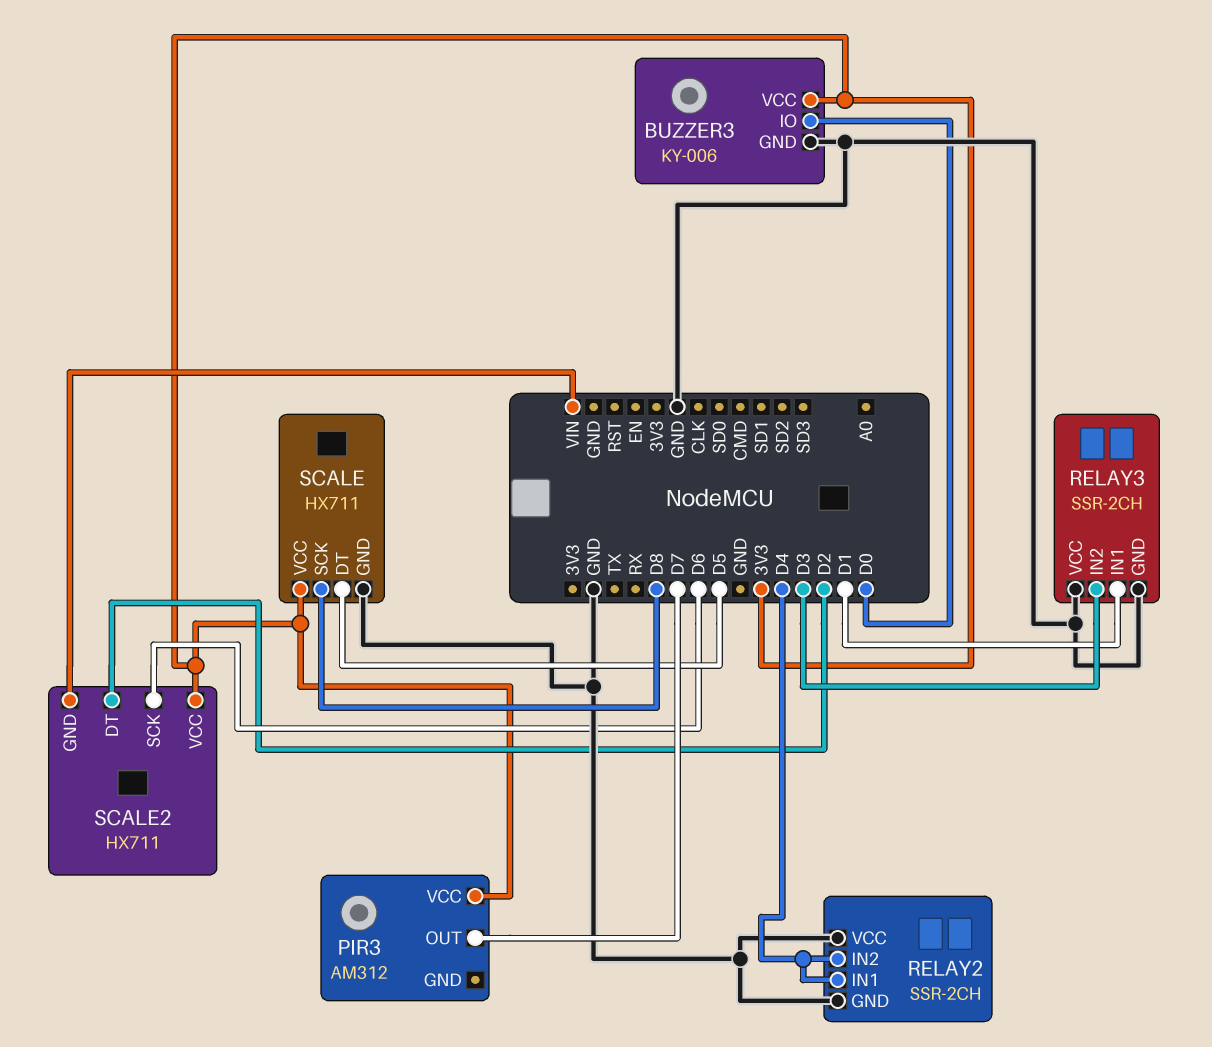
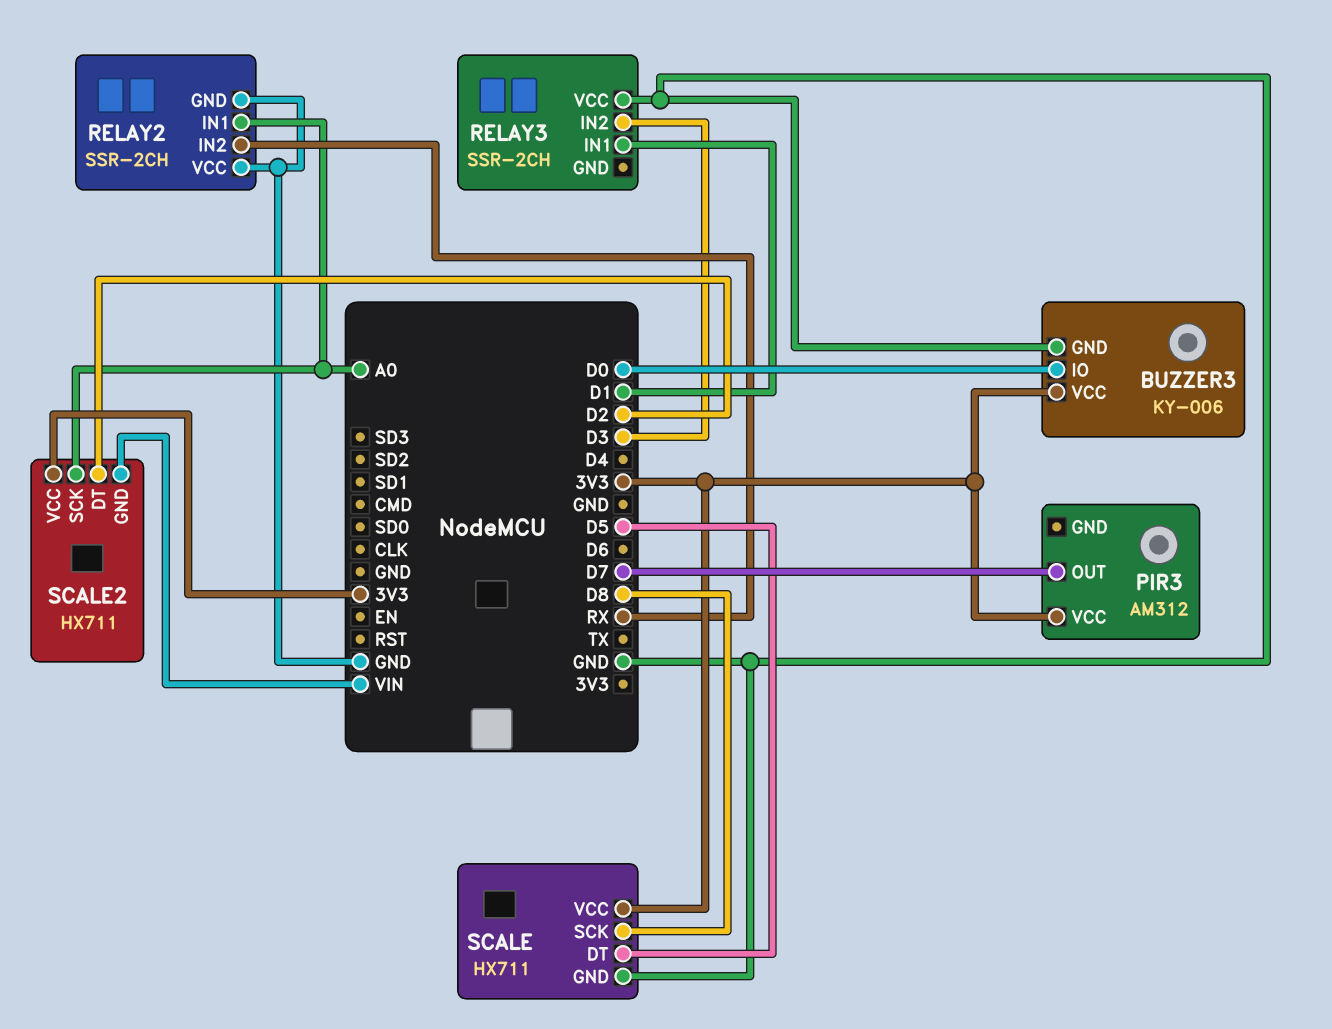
RELAY2 pin IN1: D4 -> A0
RELAY2 pin IN2: D4 -> RX
RELAY3 pin GND: GND -> none
SCALE2 pin SCK: D6 -> A0

